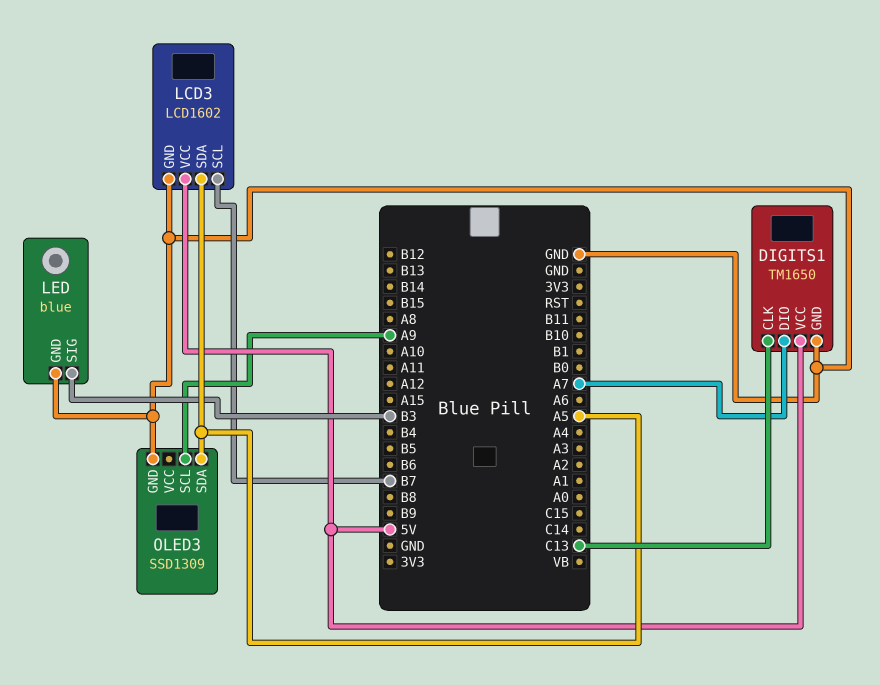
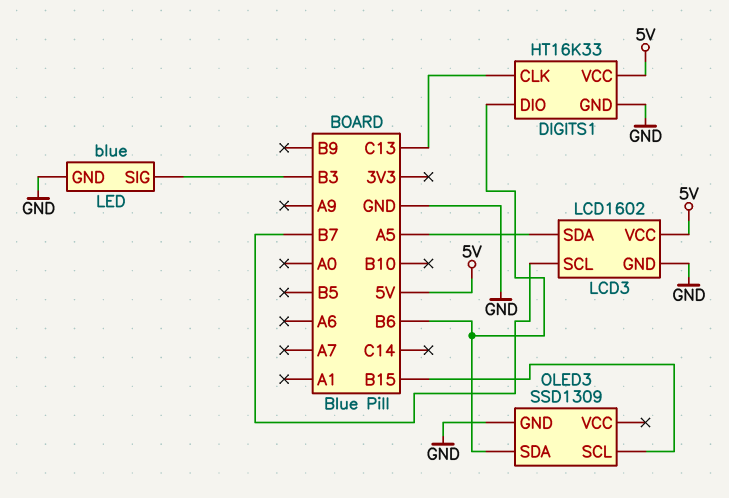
DIGITS1: TM1650 -> HT16K33
DIGITS1 pin DIO: A7 -> B6
OLED3 pin SCL: A9 -> B15
OLED3 pin SDA: A5 -> B6

